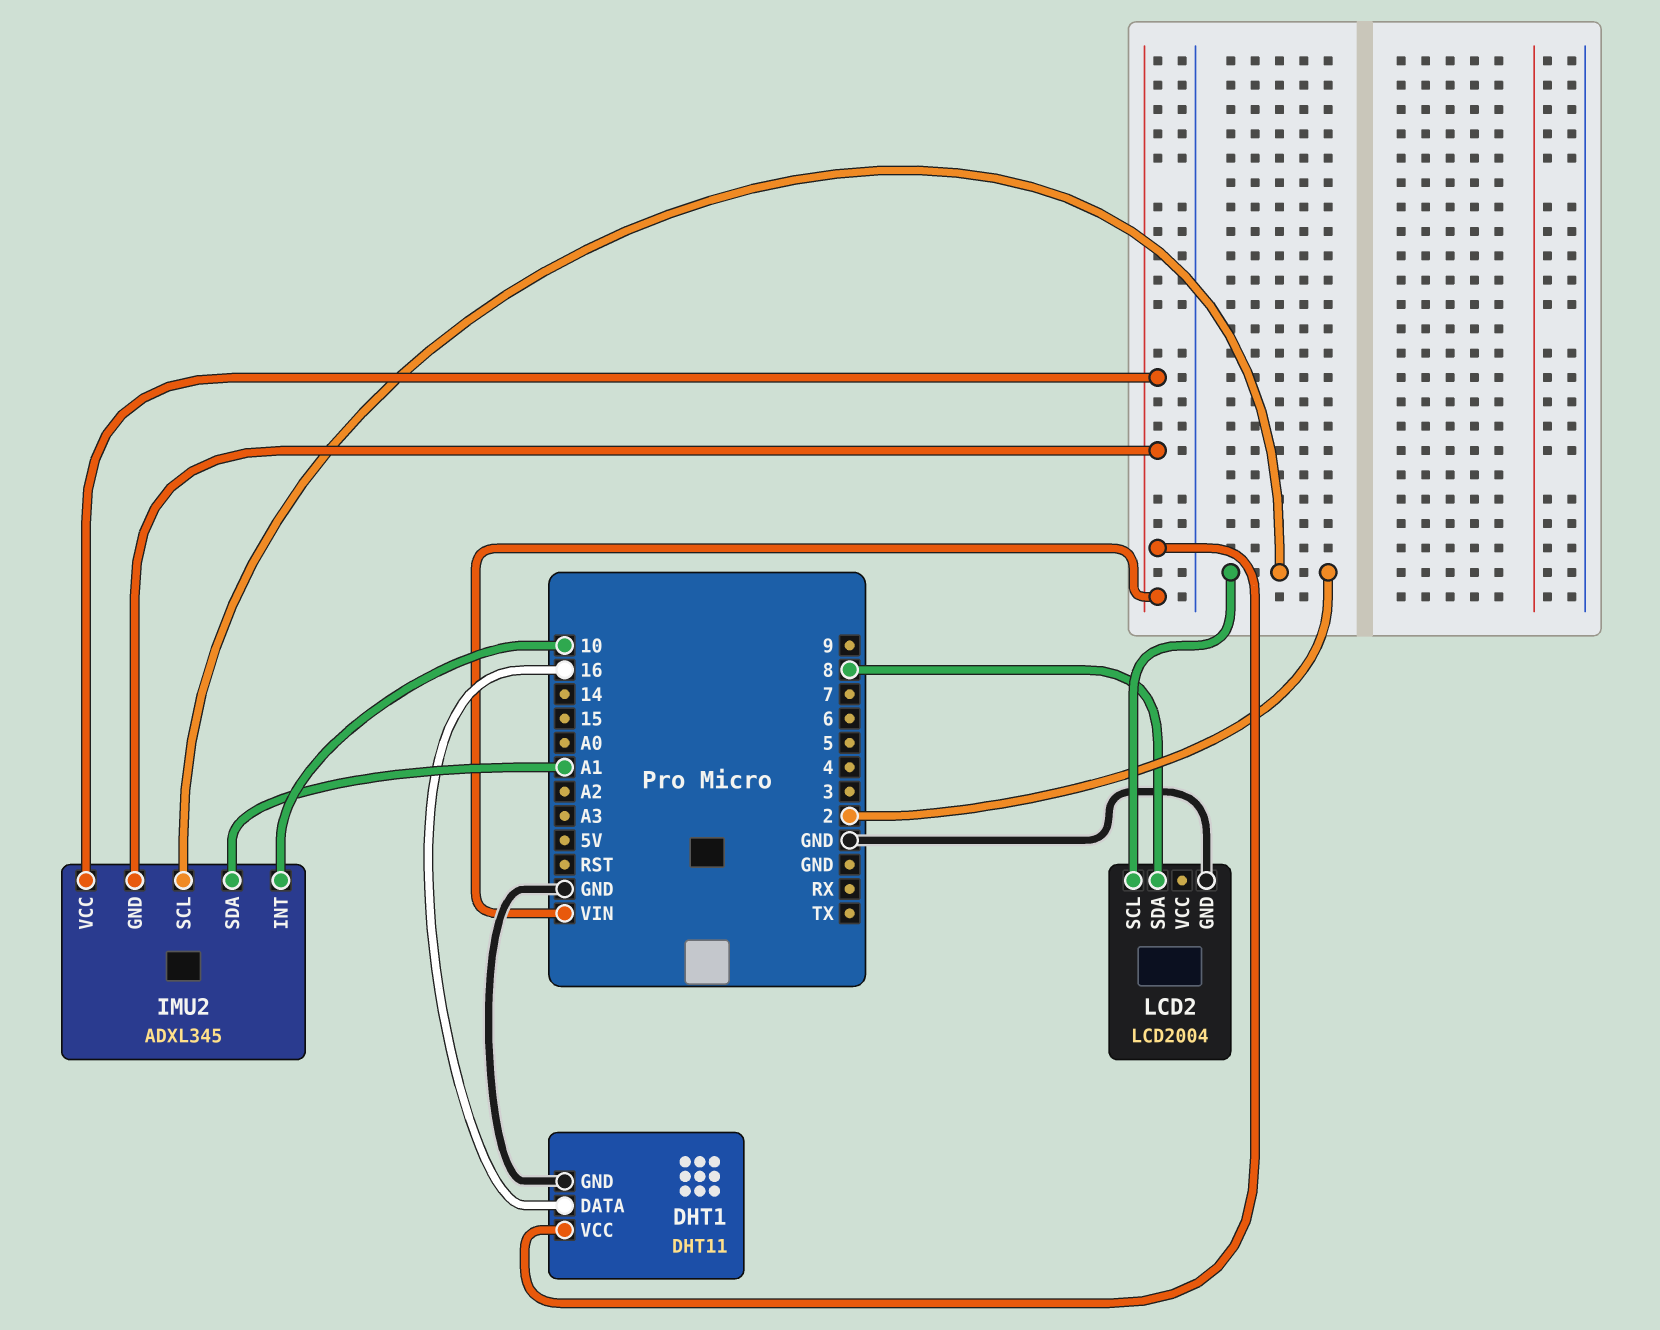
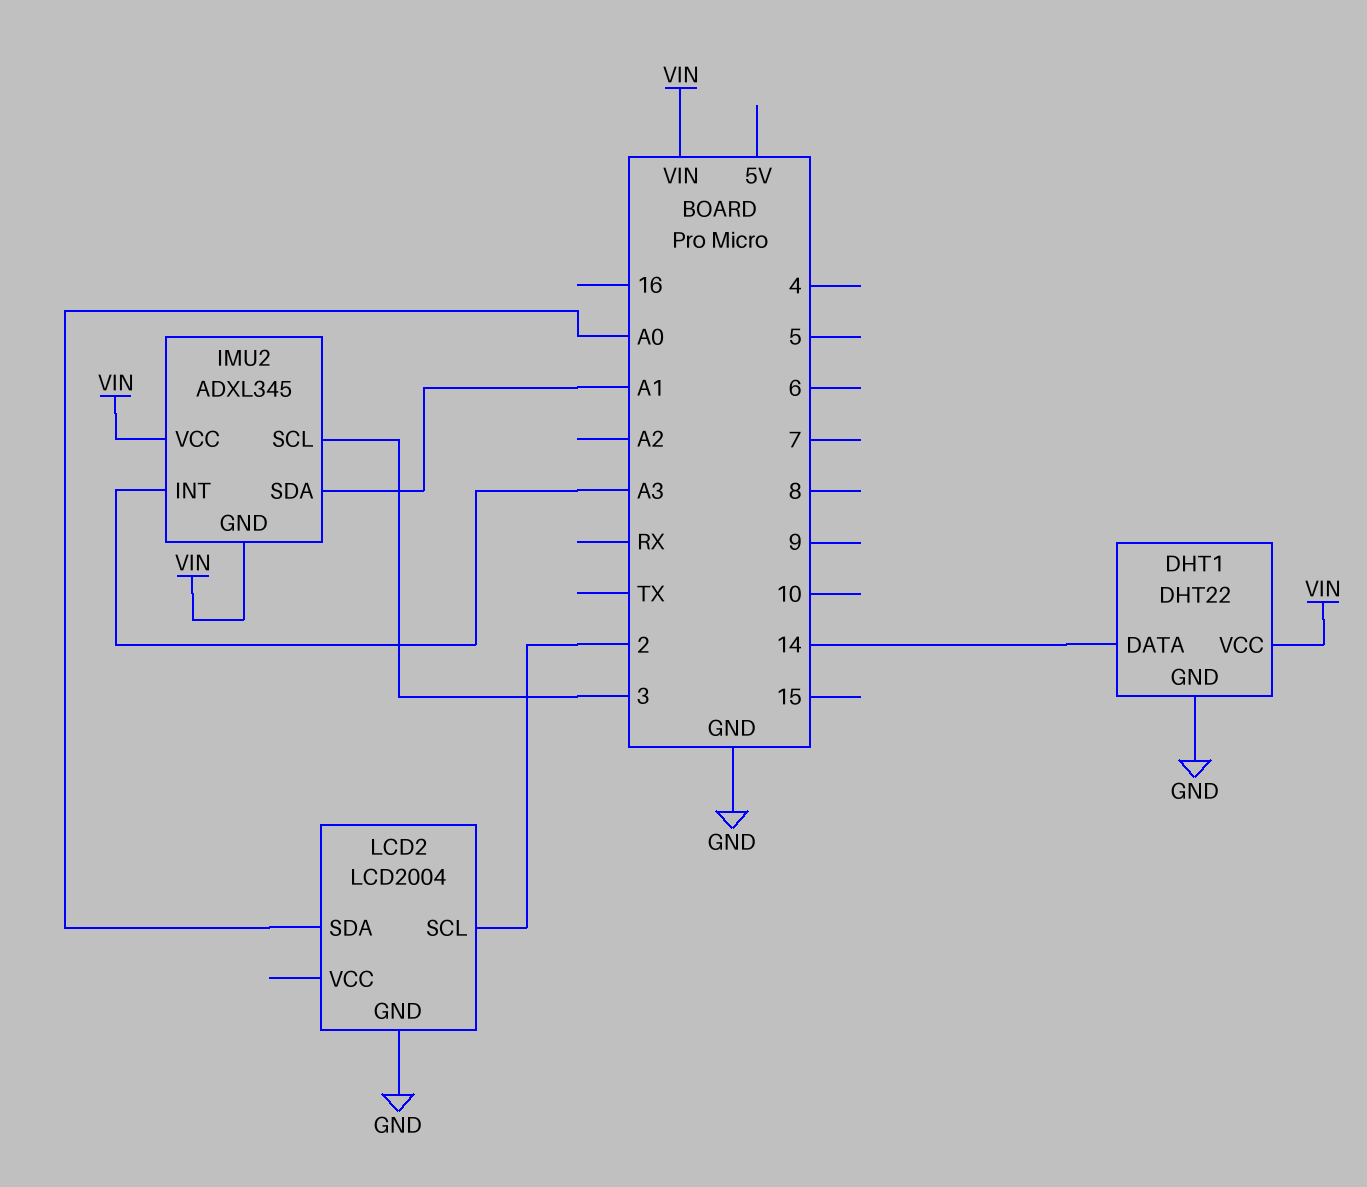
DHT1: DHT11 -> DHT22
DHT1 pin DATA: 16 -> 14
IMU2 pin INT: 10 -> A3
IMU2 pin SCL: 2 -> 3
LCD2 pin SDA: 8 -> A0

